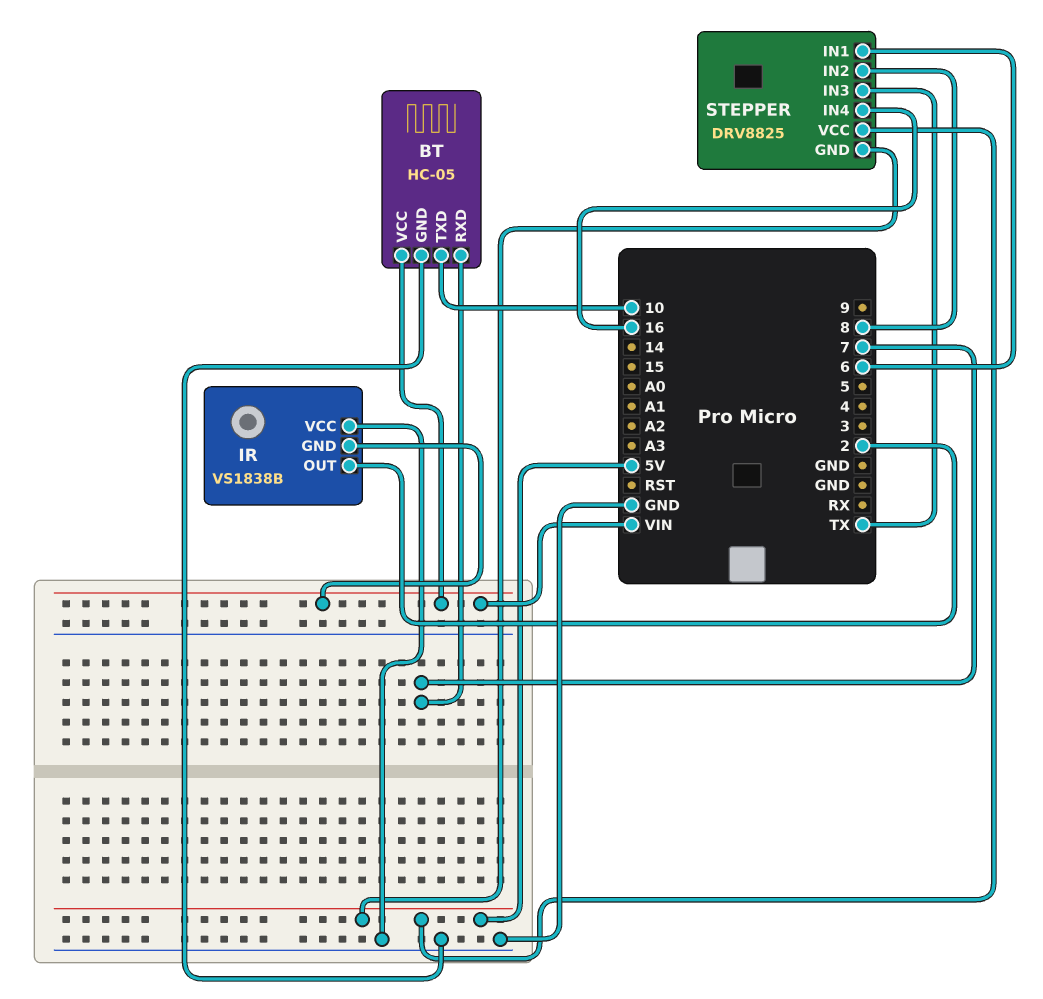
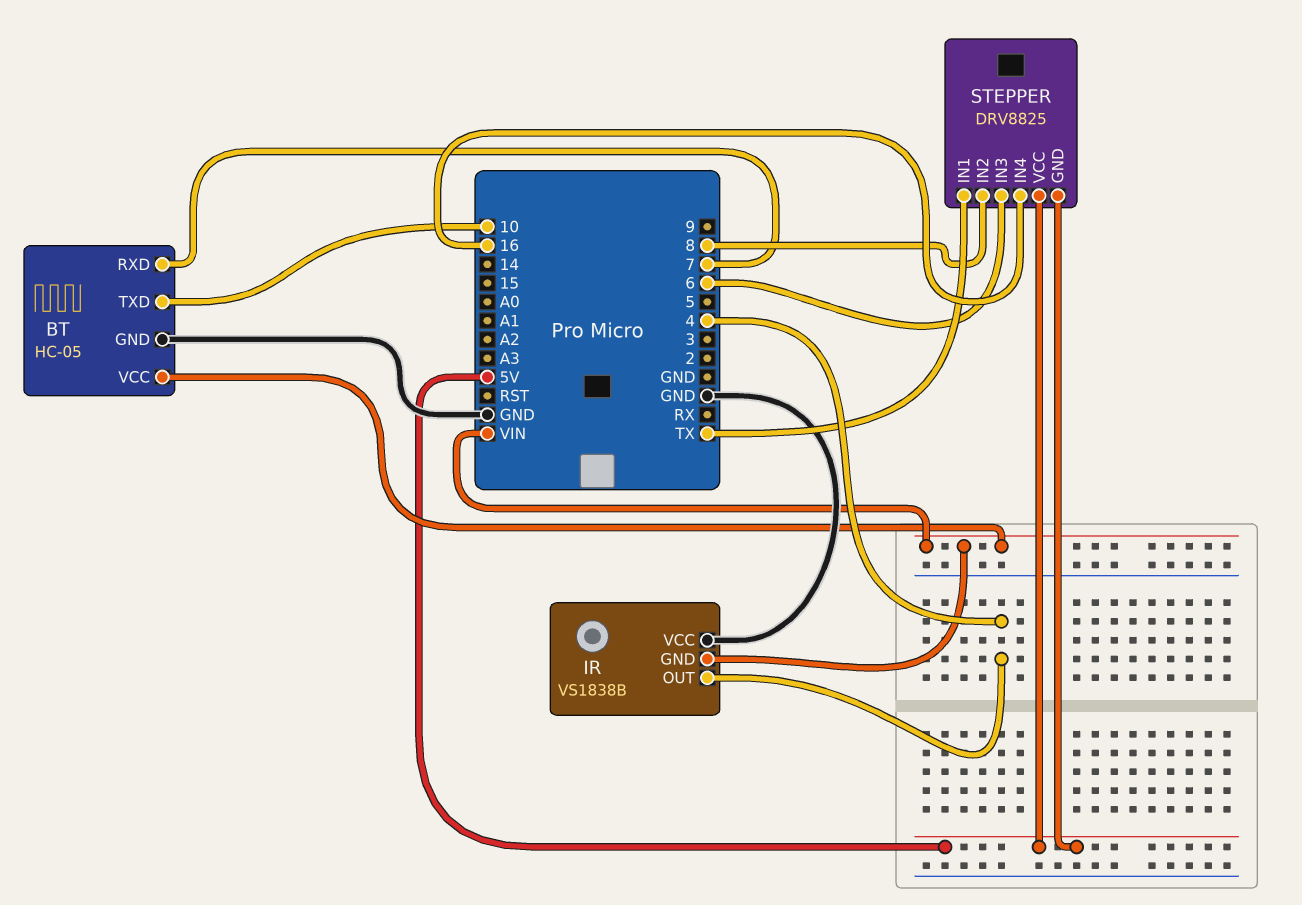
IR pin OUT: 2 -> 4
STEPPER pin IN1: 6 -> TX
STEPPER pin IN3: TX -> 6

